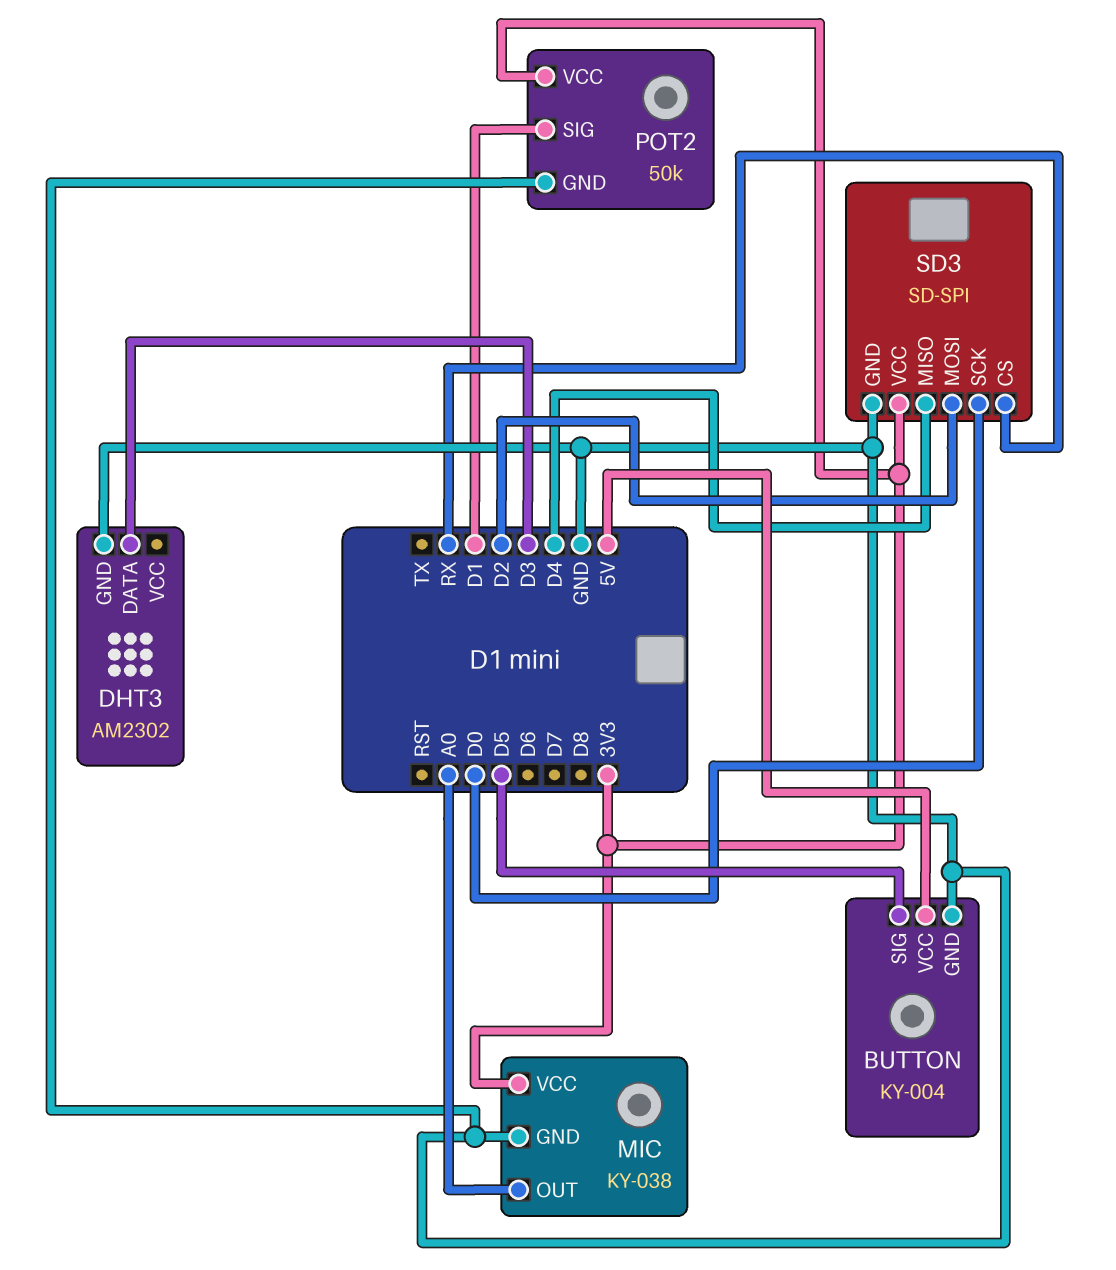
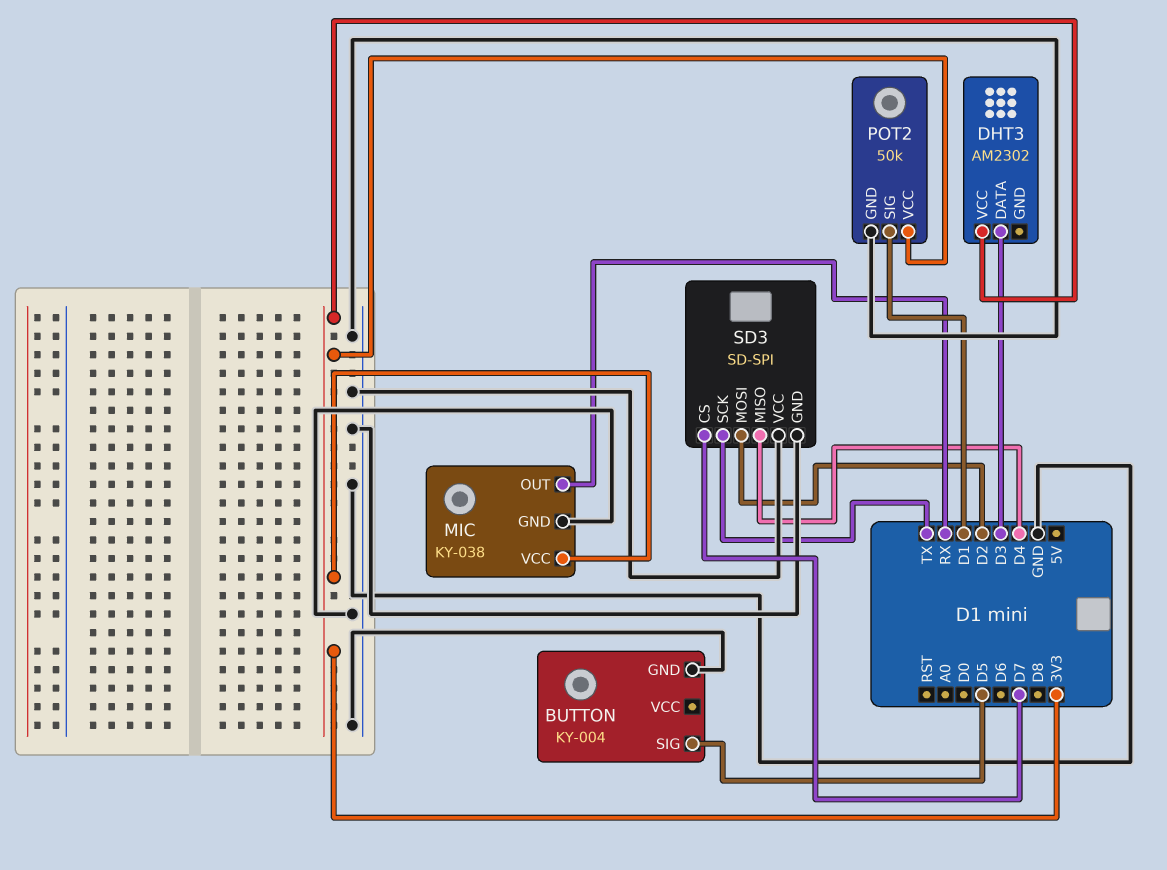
BUTTON pin VCC: 5V -> none
DHT3 pin GND: GND -> none
DHT3 pin VCC: none -> 3V3
MIC pin OUT: A0 -> RX
SD3 pin CS: RX -> D7
SD3 pin SCK: D0 -> TX
SD3 pin VCC: 3V3 -> GND

